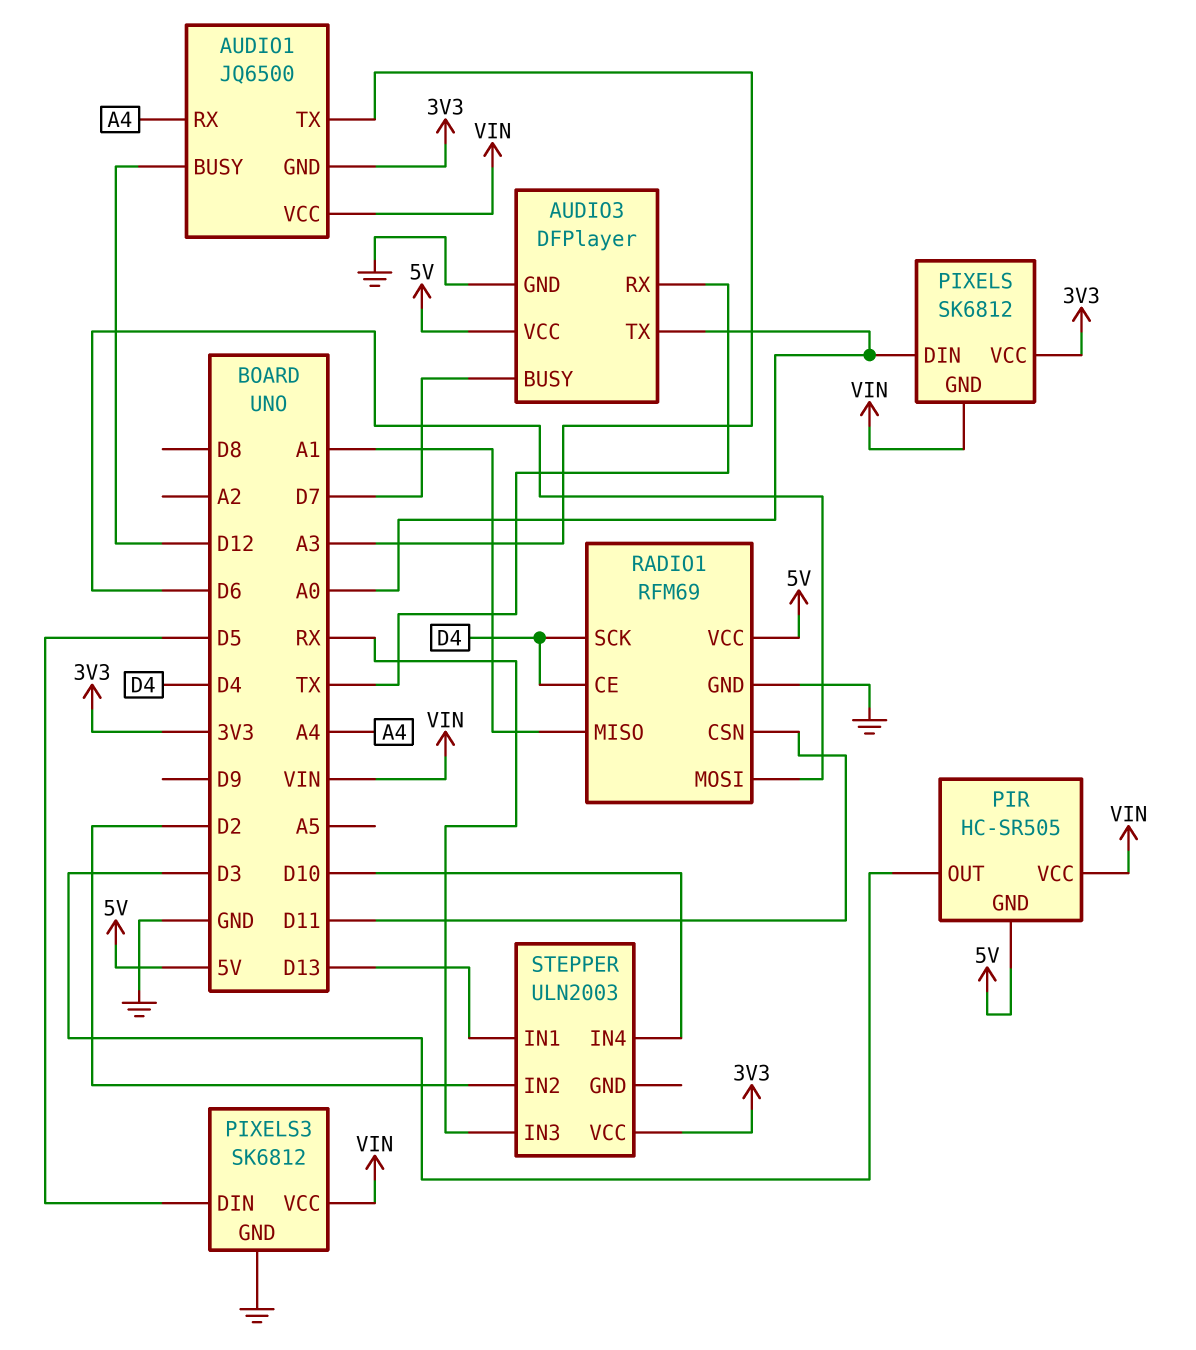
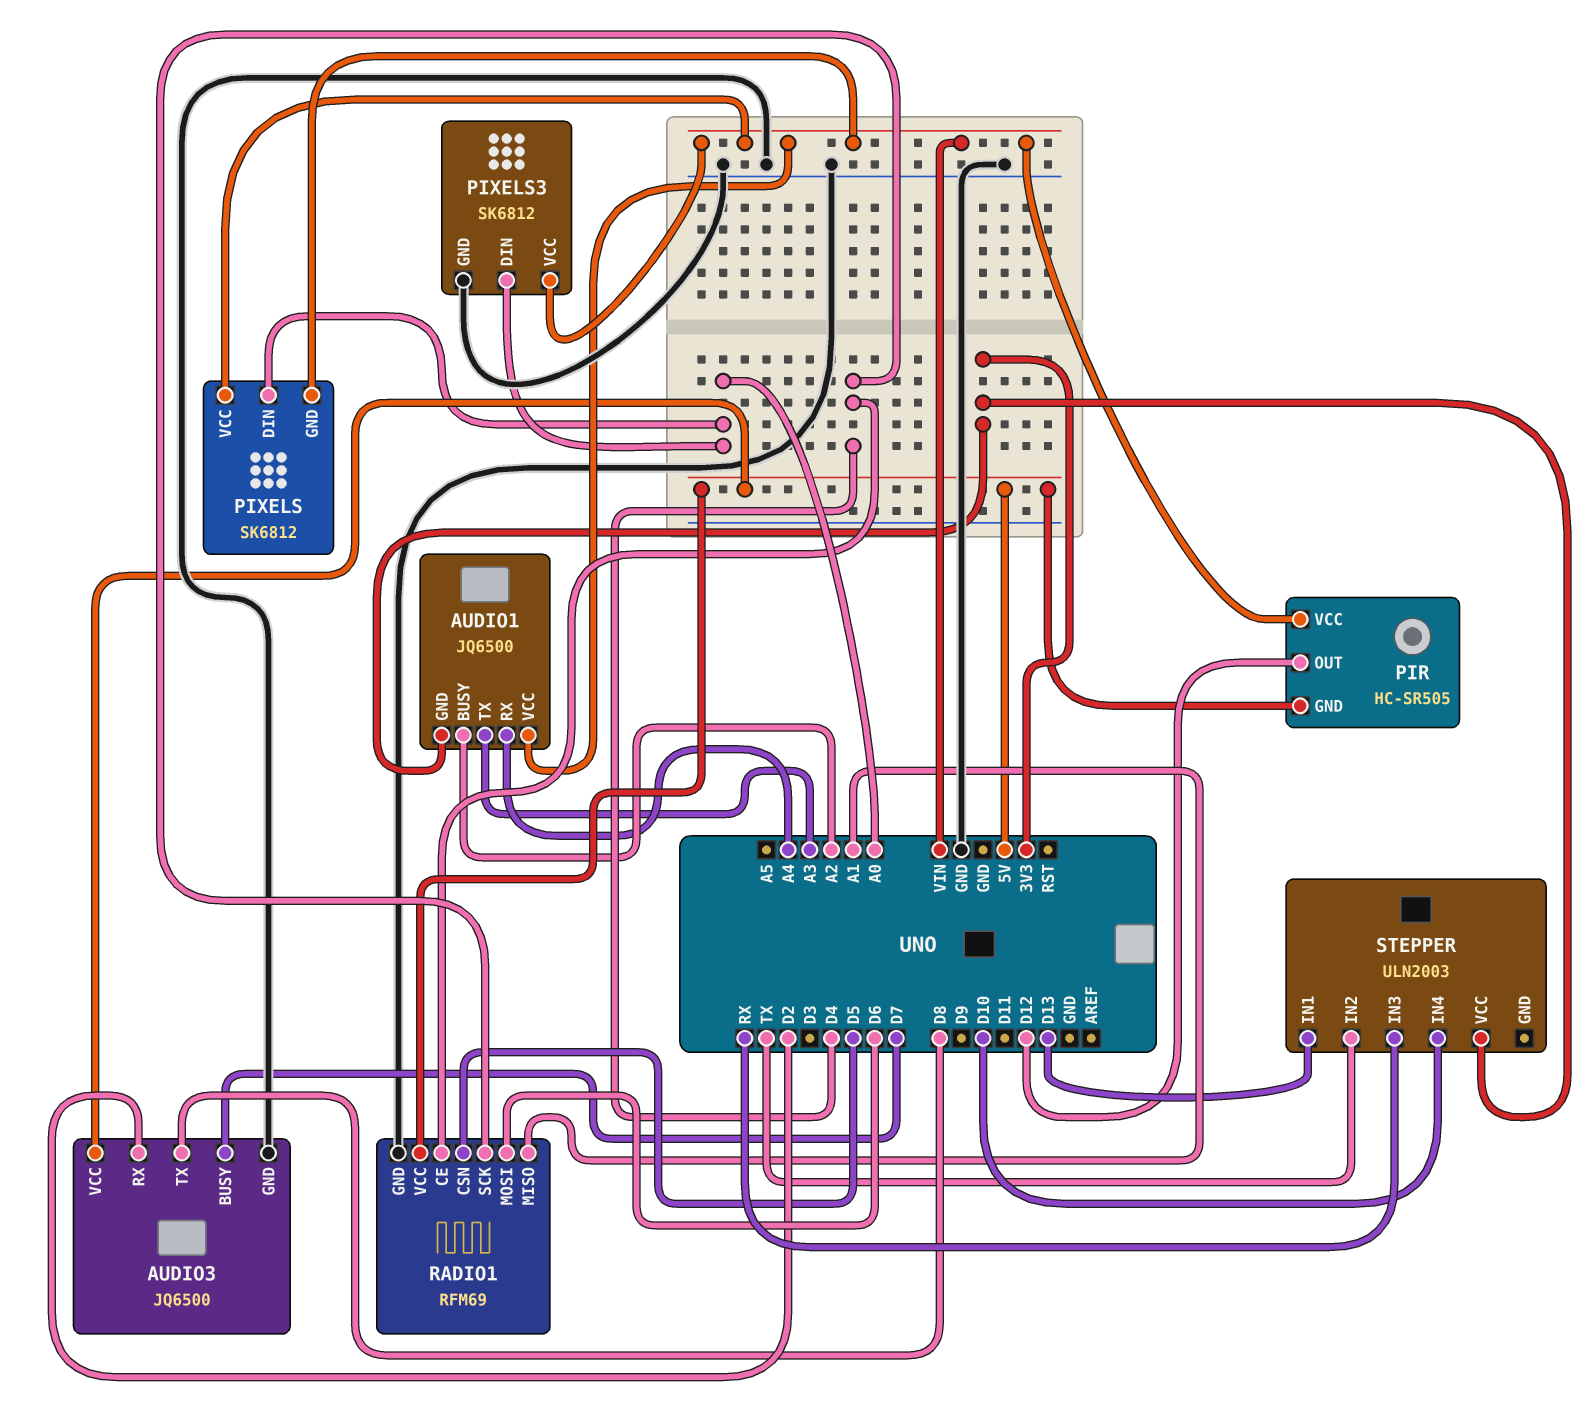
AUDIO1 pin BUSY: D12 -> A2
AUDIO3: DFPlayer -> JQ6500
AUDIO3 pin RX: TX -> D2
AUDIO3 pin TX: A0 -> D8
PIR pin OUT: D3 -> D12
PIXELS pin VCC: 3V3 -> VIN
PIXELS3 pin DIN: D5 -> A0
RADIO1 pin CSN: D11 -> D5
STEPPER pin IN2: D2 -> TX

